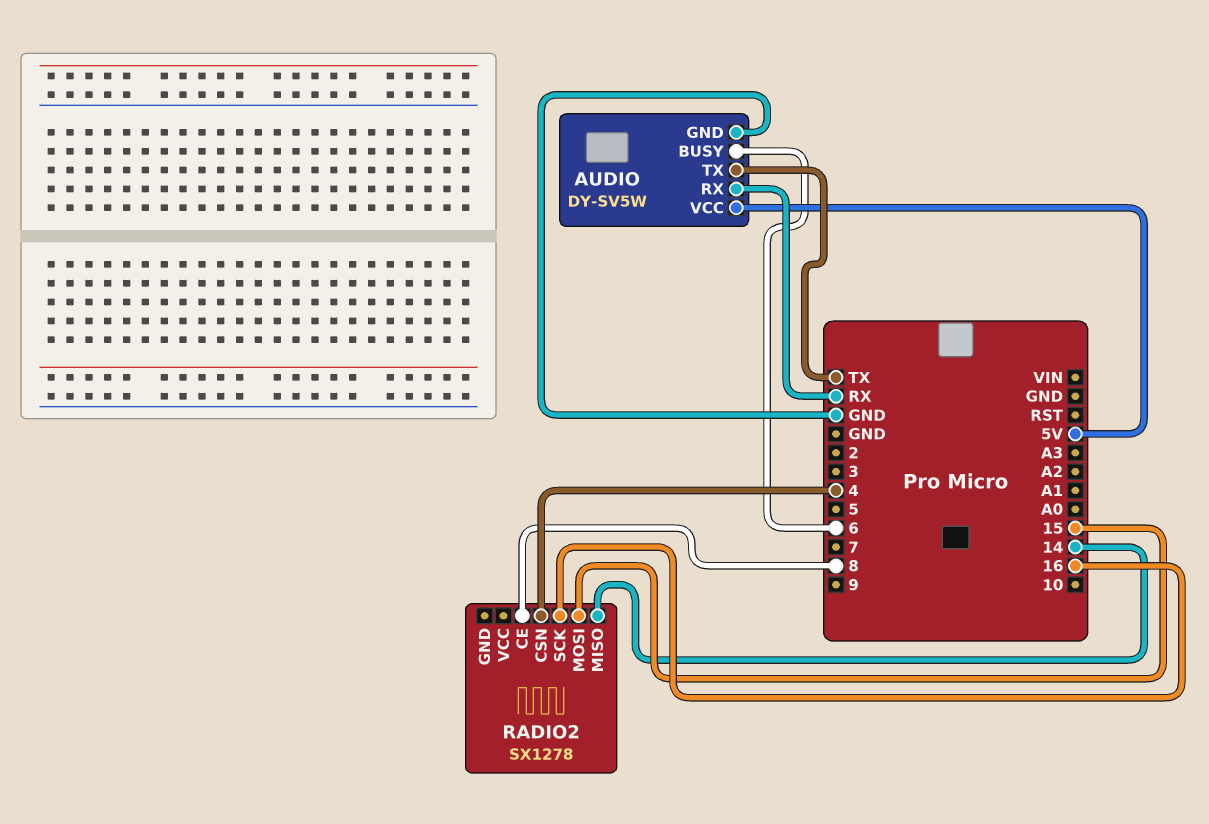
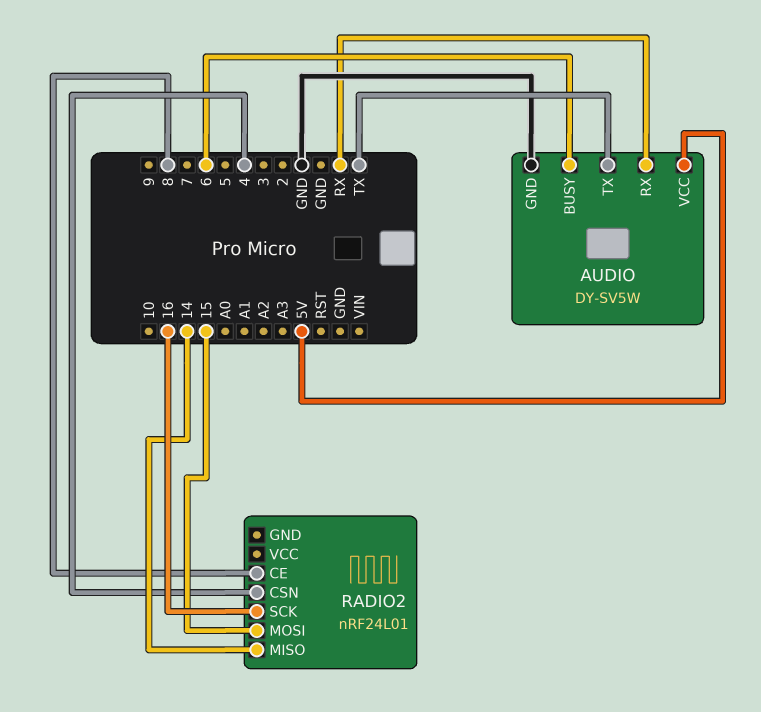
RADIO2: SX1278 -> nRF24L01

